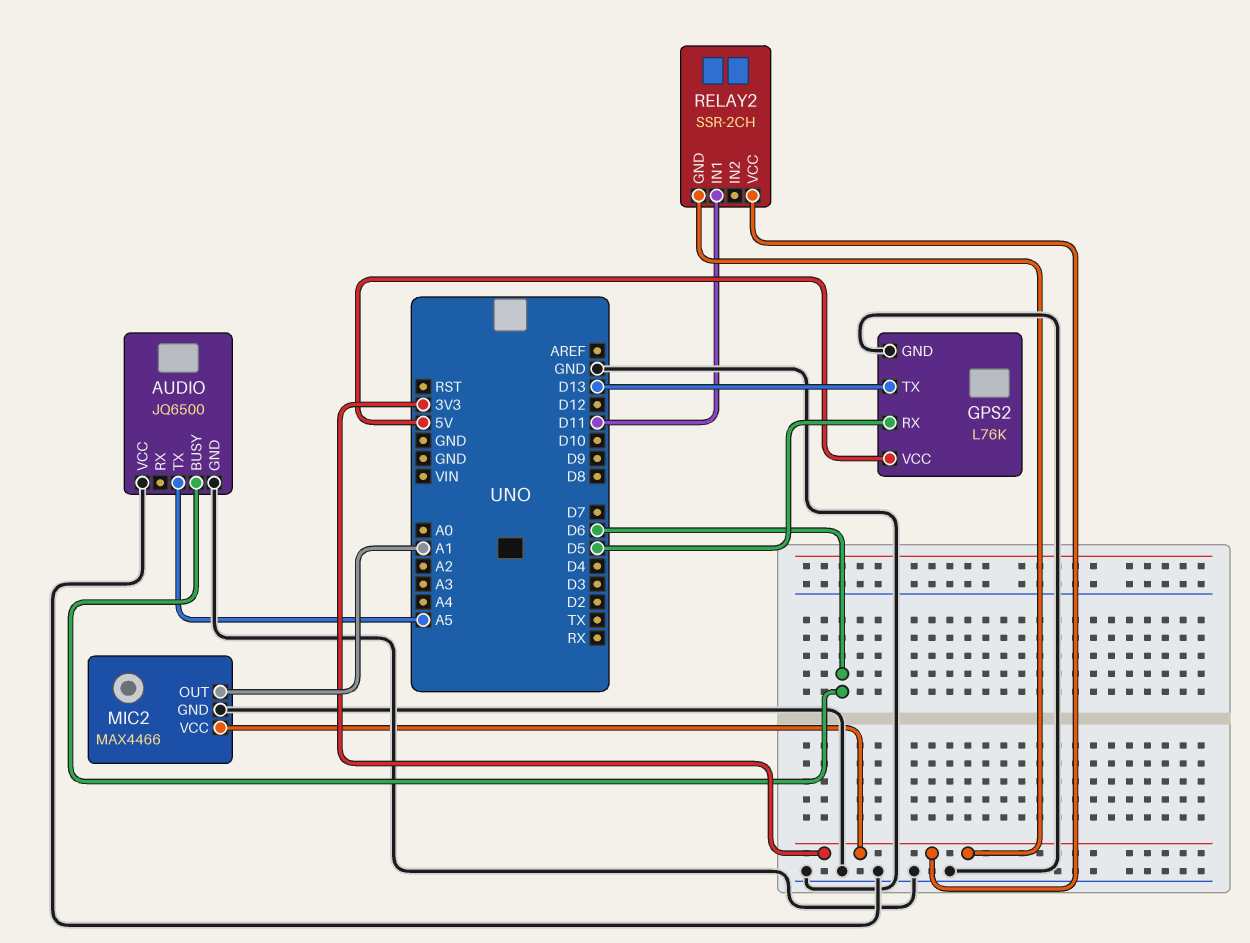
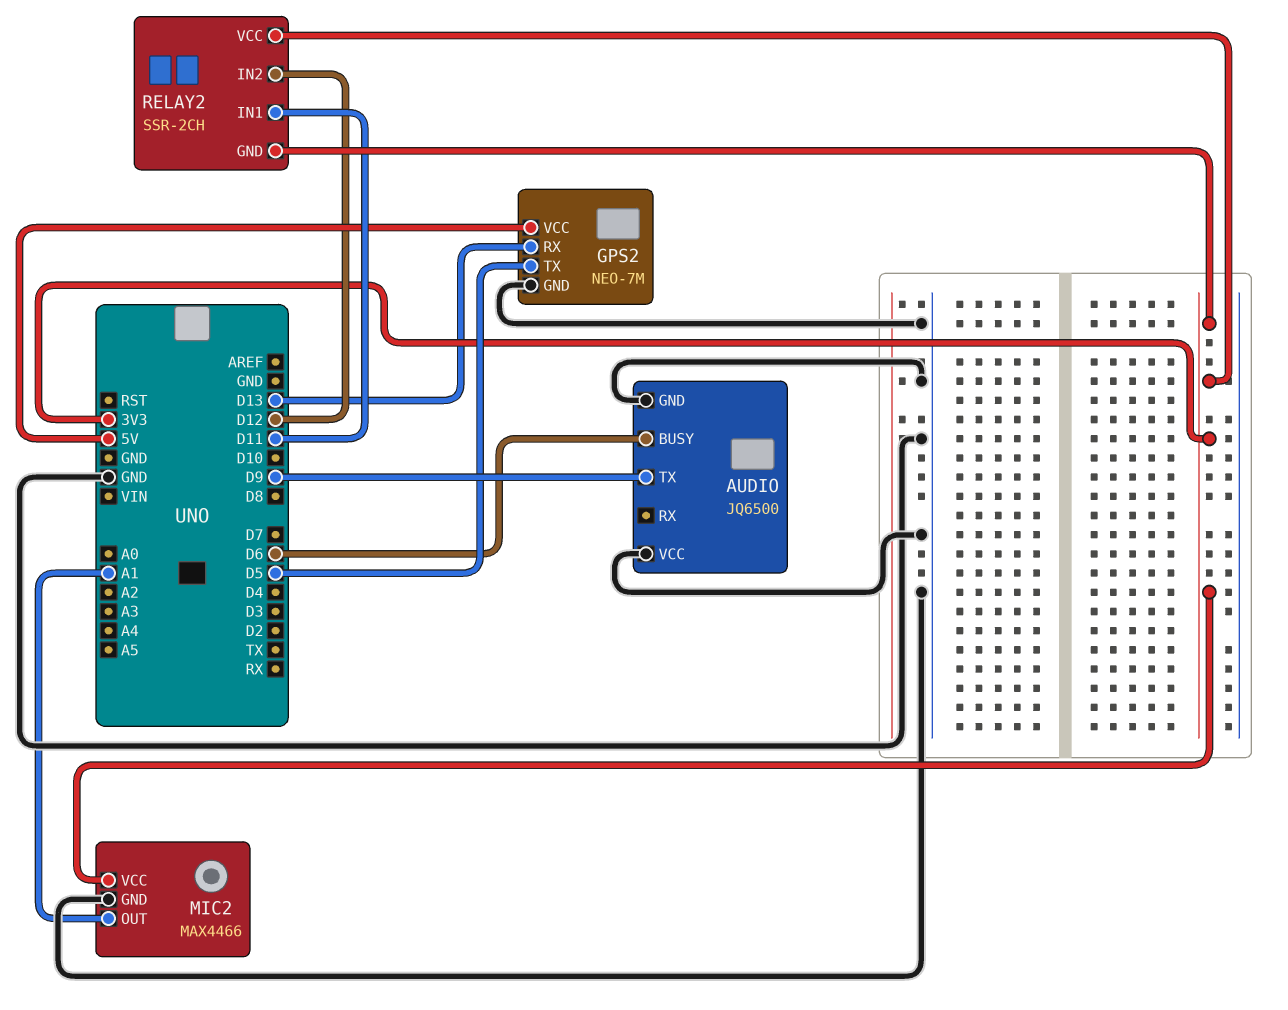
AUDIO pin TX: A5 -> D9
GPS2: L76K -> NEO-7M
GPS2 pin RX: D5 -> D13
GPS2 pin TX: D13 -> D5
RELAY2 pin IN2: none -> D12

